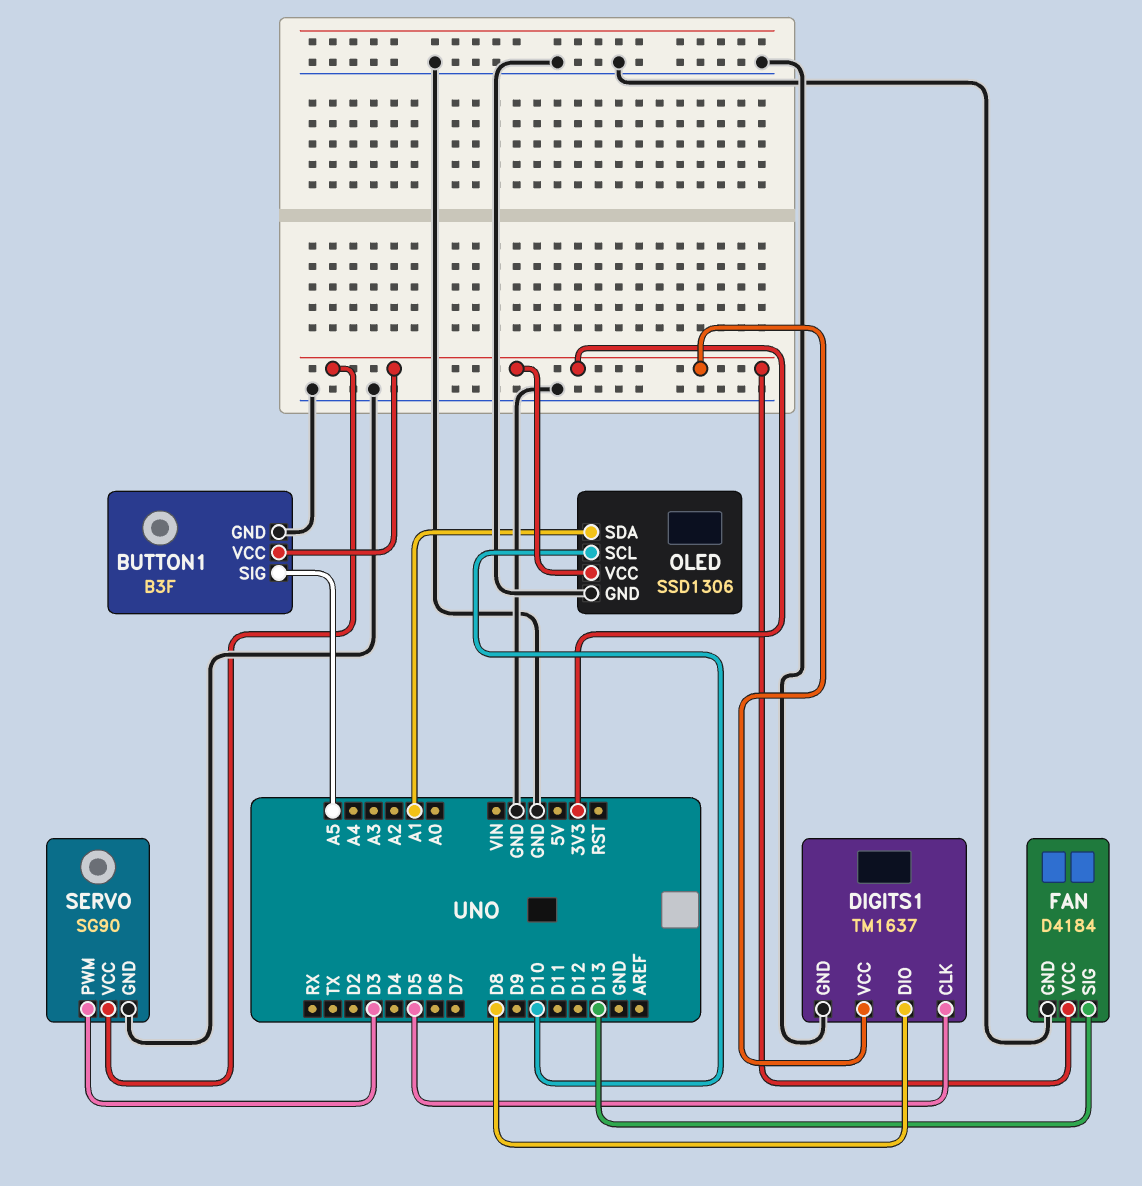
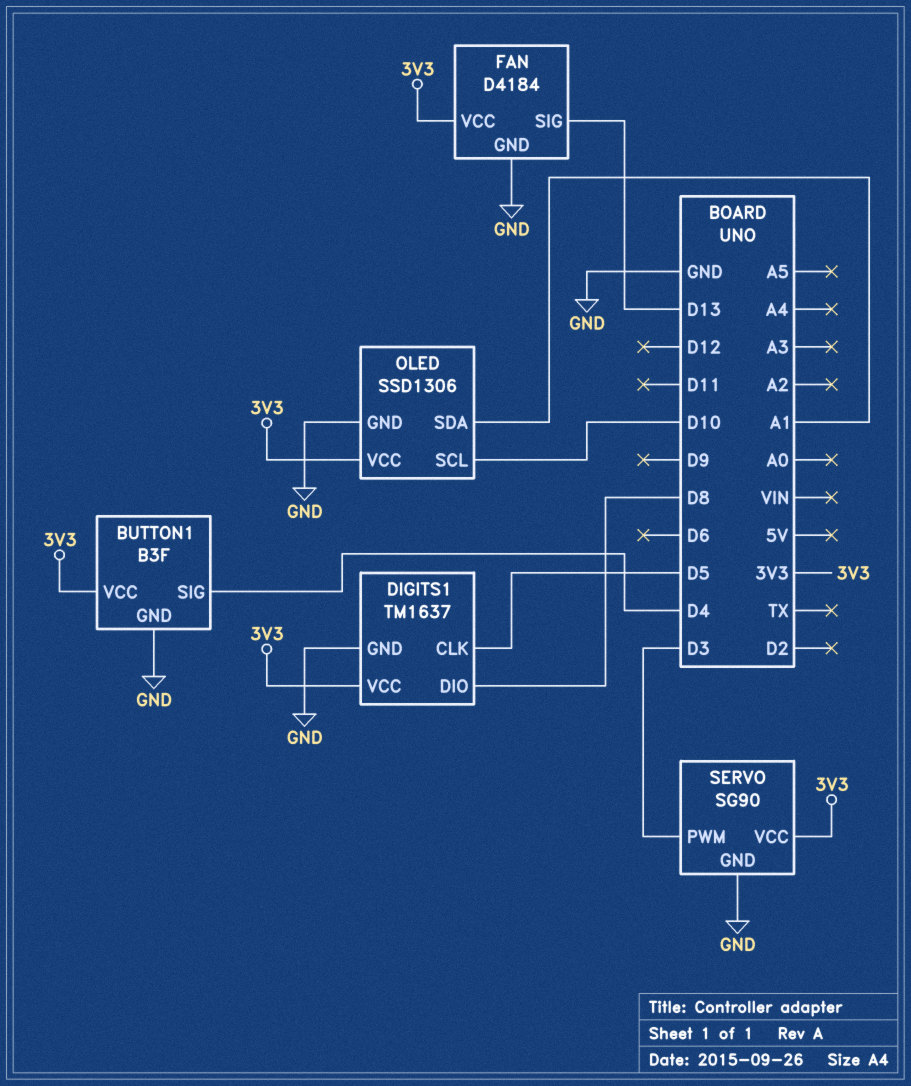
BUTTON1 pin SIG: A5 -> D4

